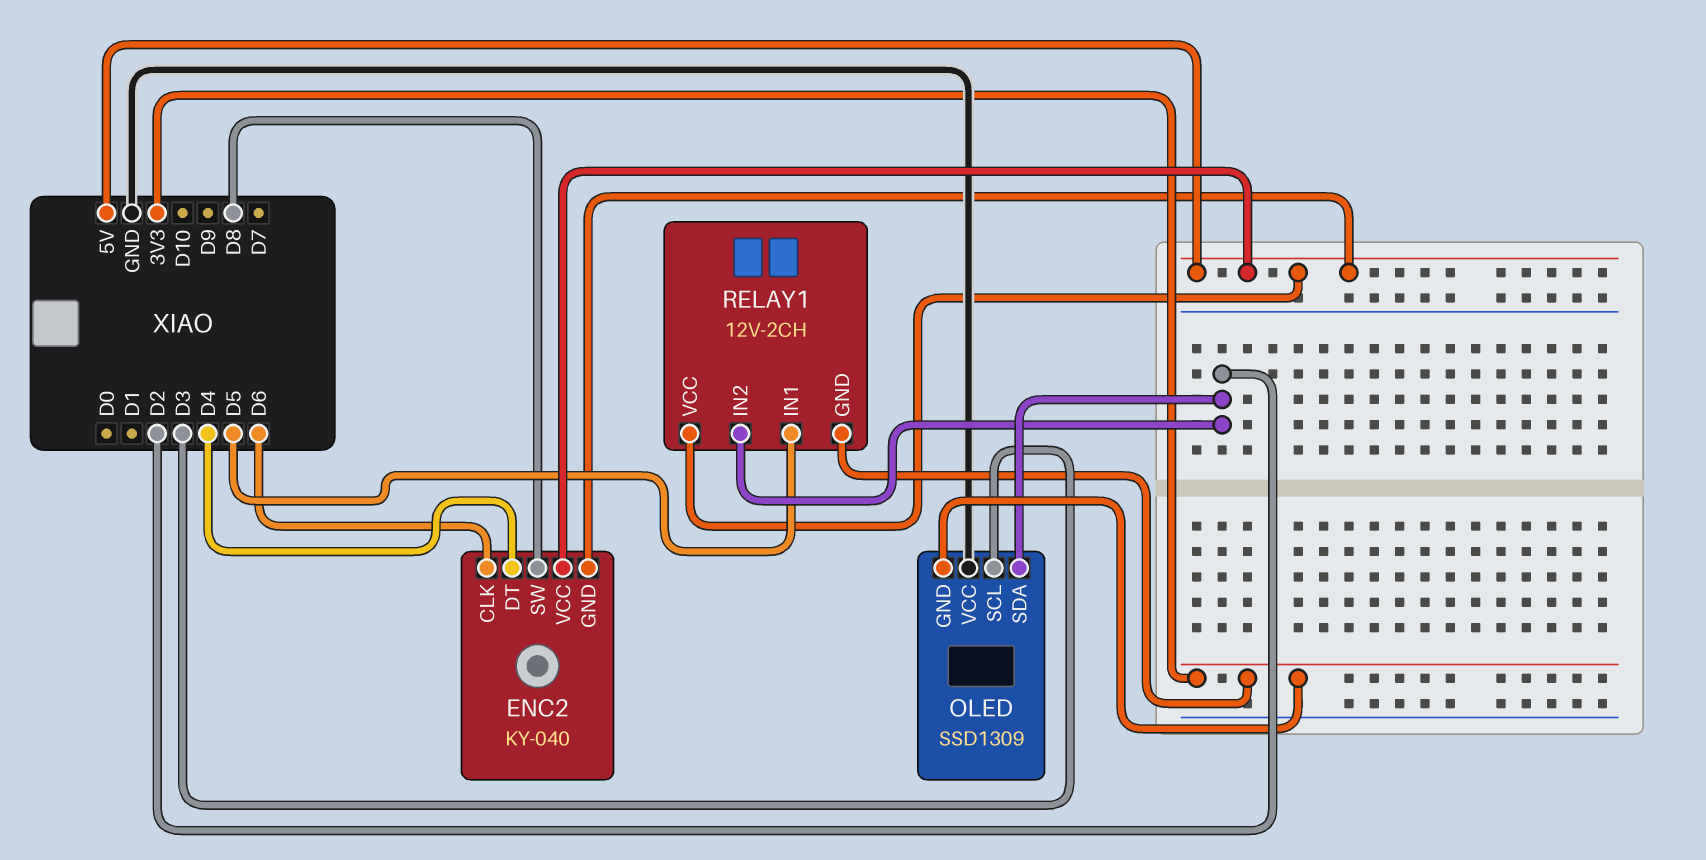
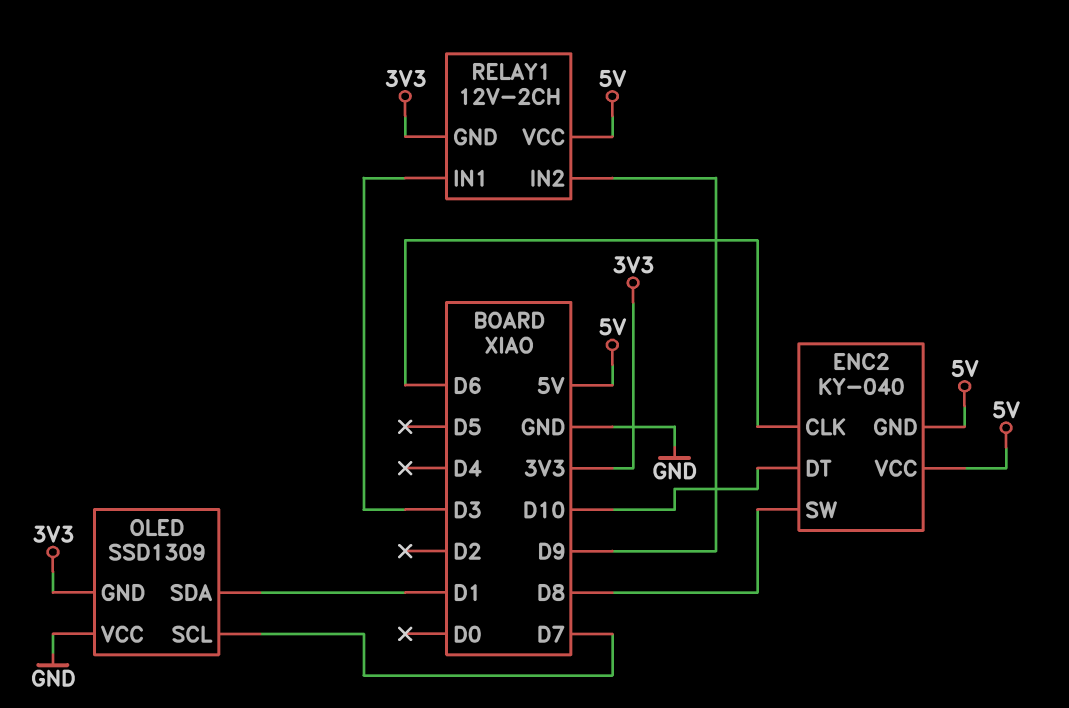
ENC2 pin DT: D4 -> D10
OLED pin SCL: D3 -> D7
OLED pin SDA: D2 -> D1
RELAY1 pin IN1: D5 -> D3
RELAY1 pin IN2: D2 -> D9

